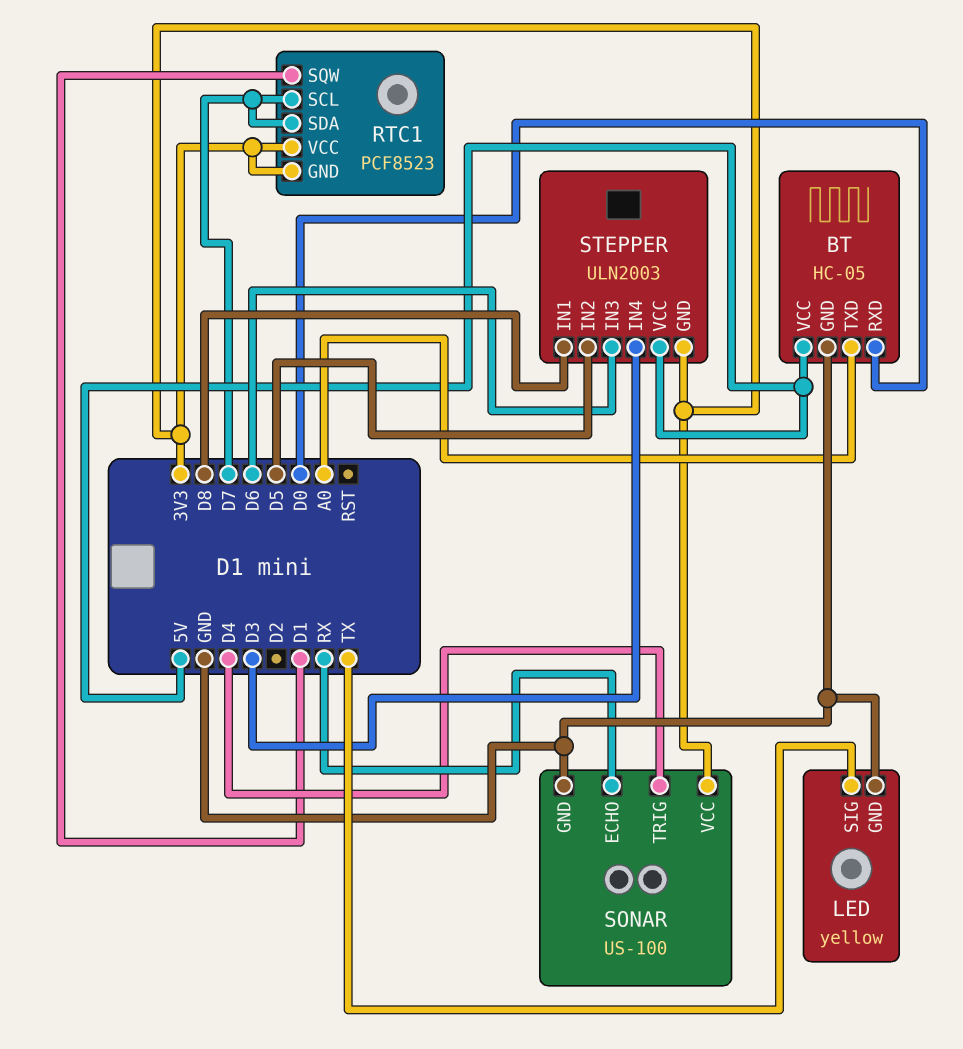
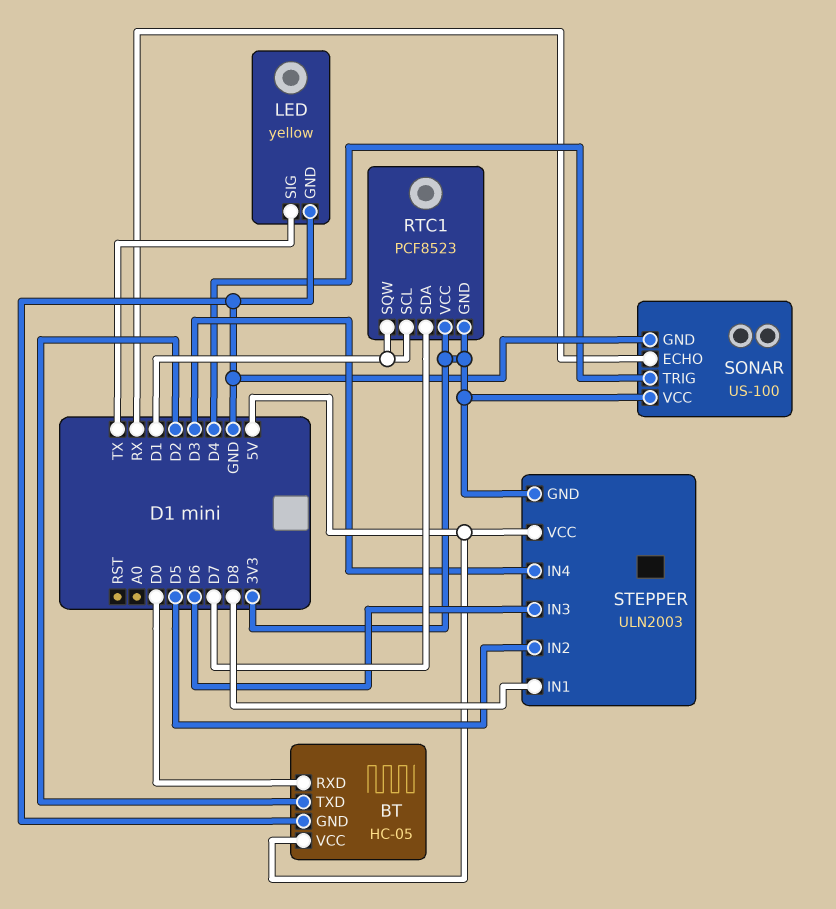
BT pin TXD: A0 -> D2
RTC1 pin SCL: D7 -> D1

